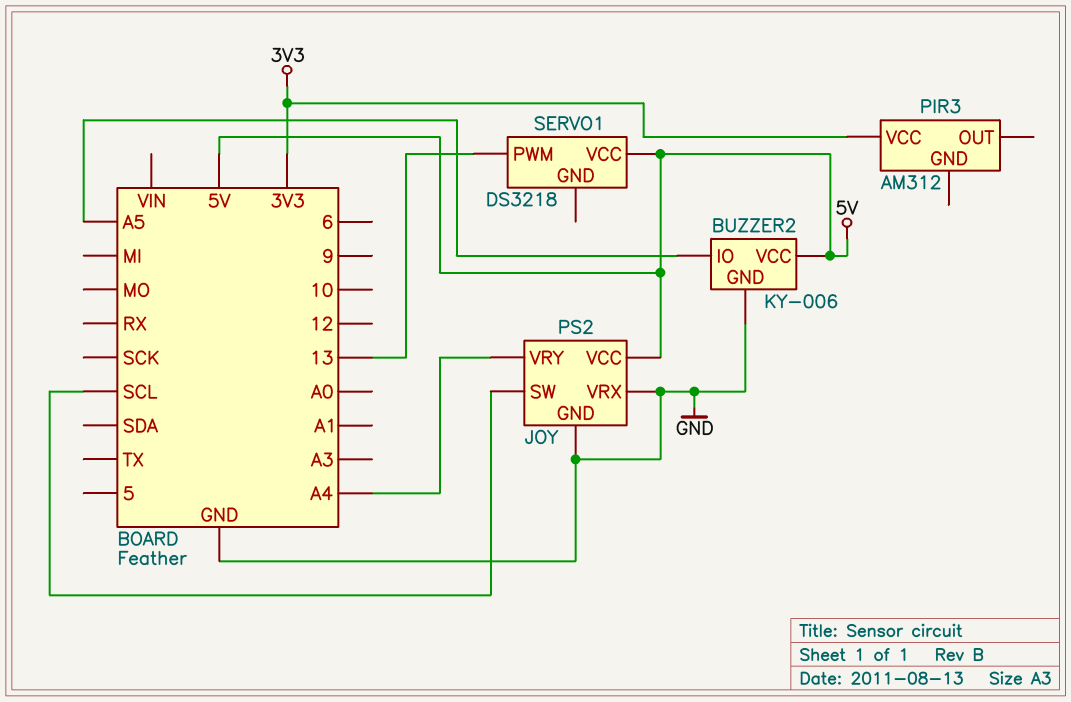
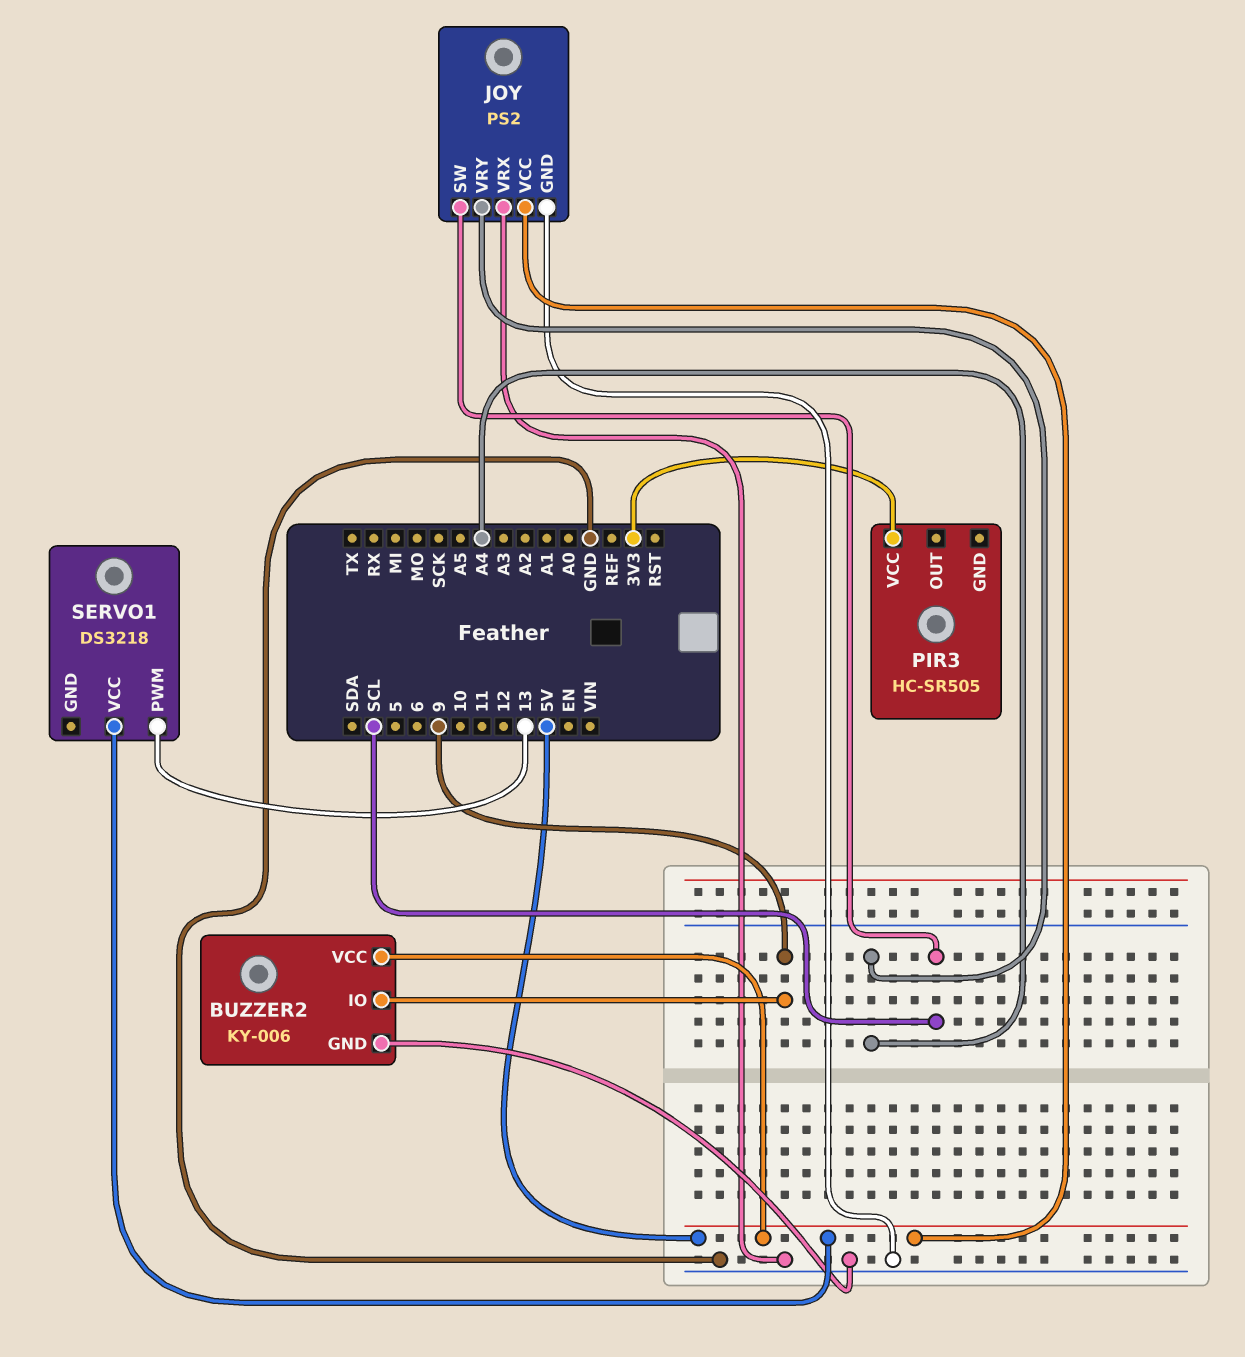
BUZZER2 pin IO: A5 -> 9
PIR3: AM312 -> HC-SR505

